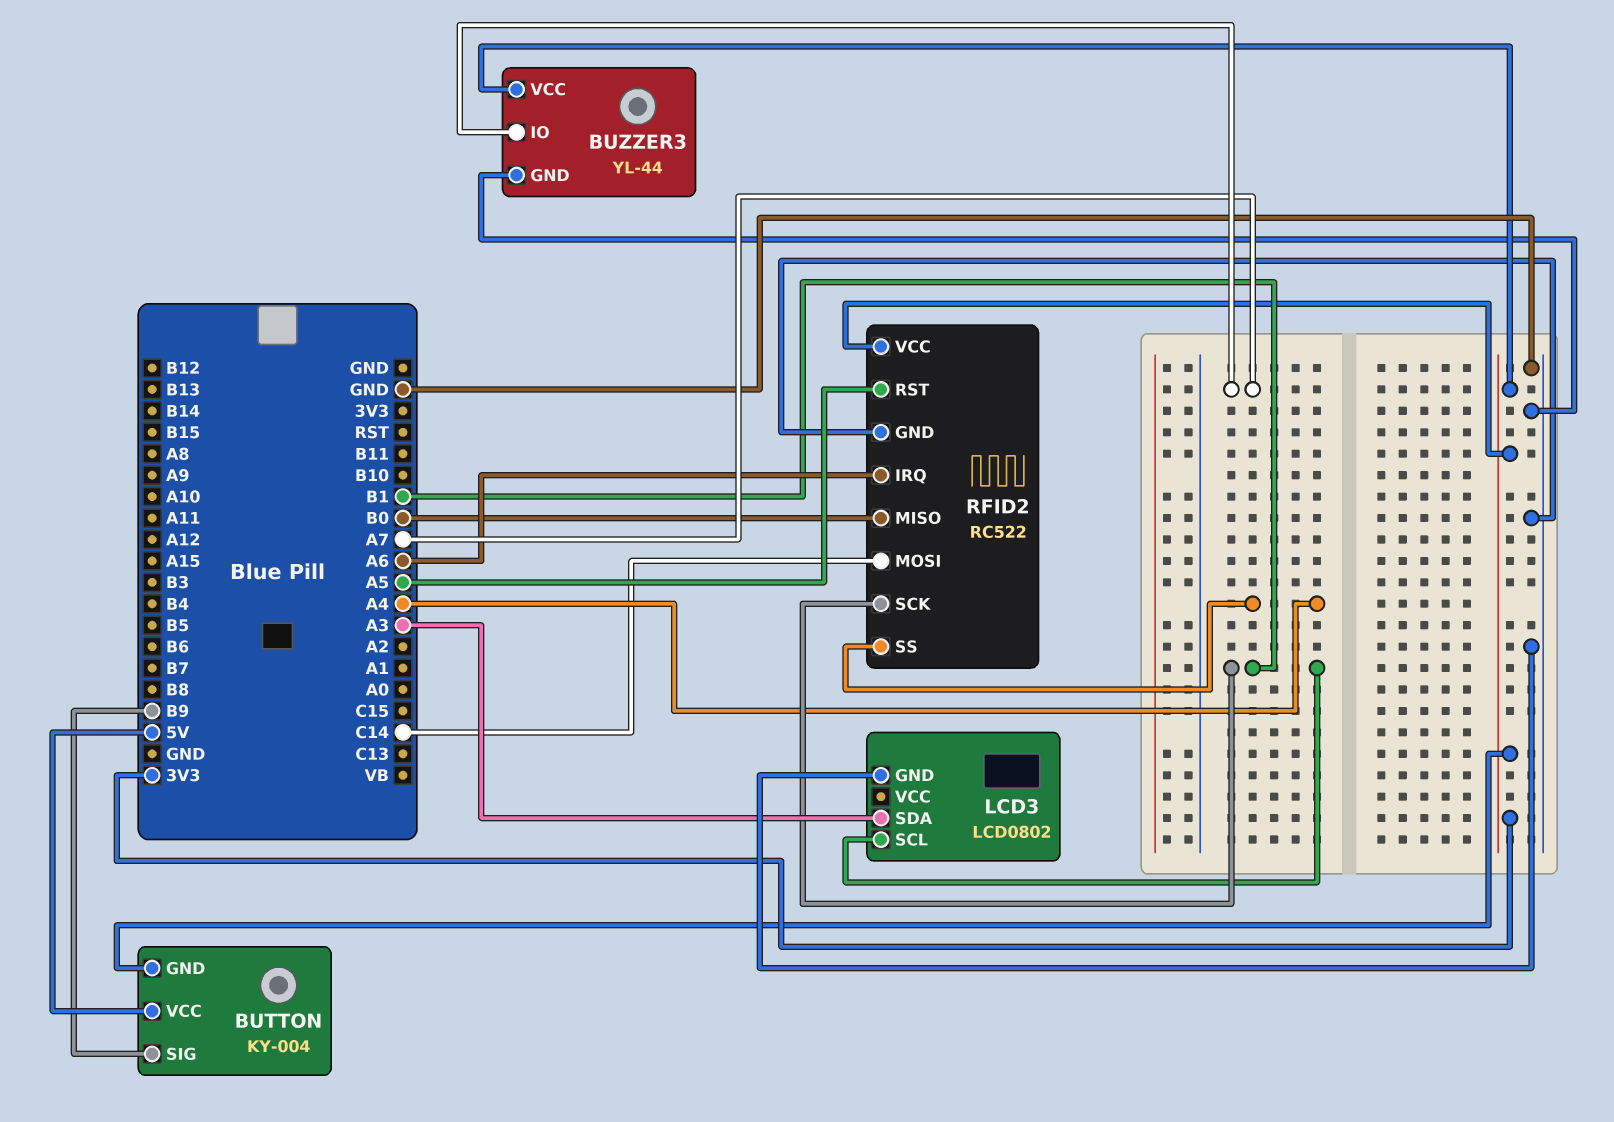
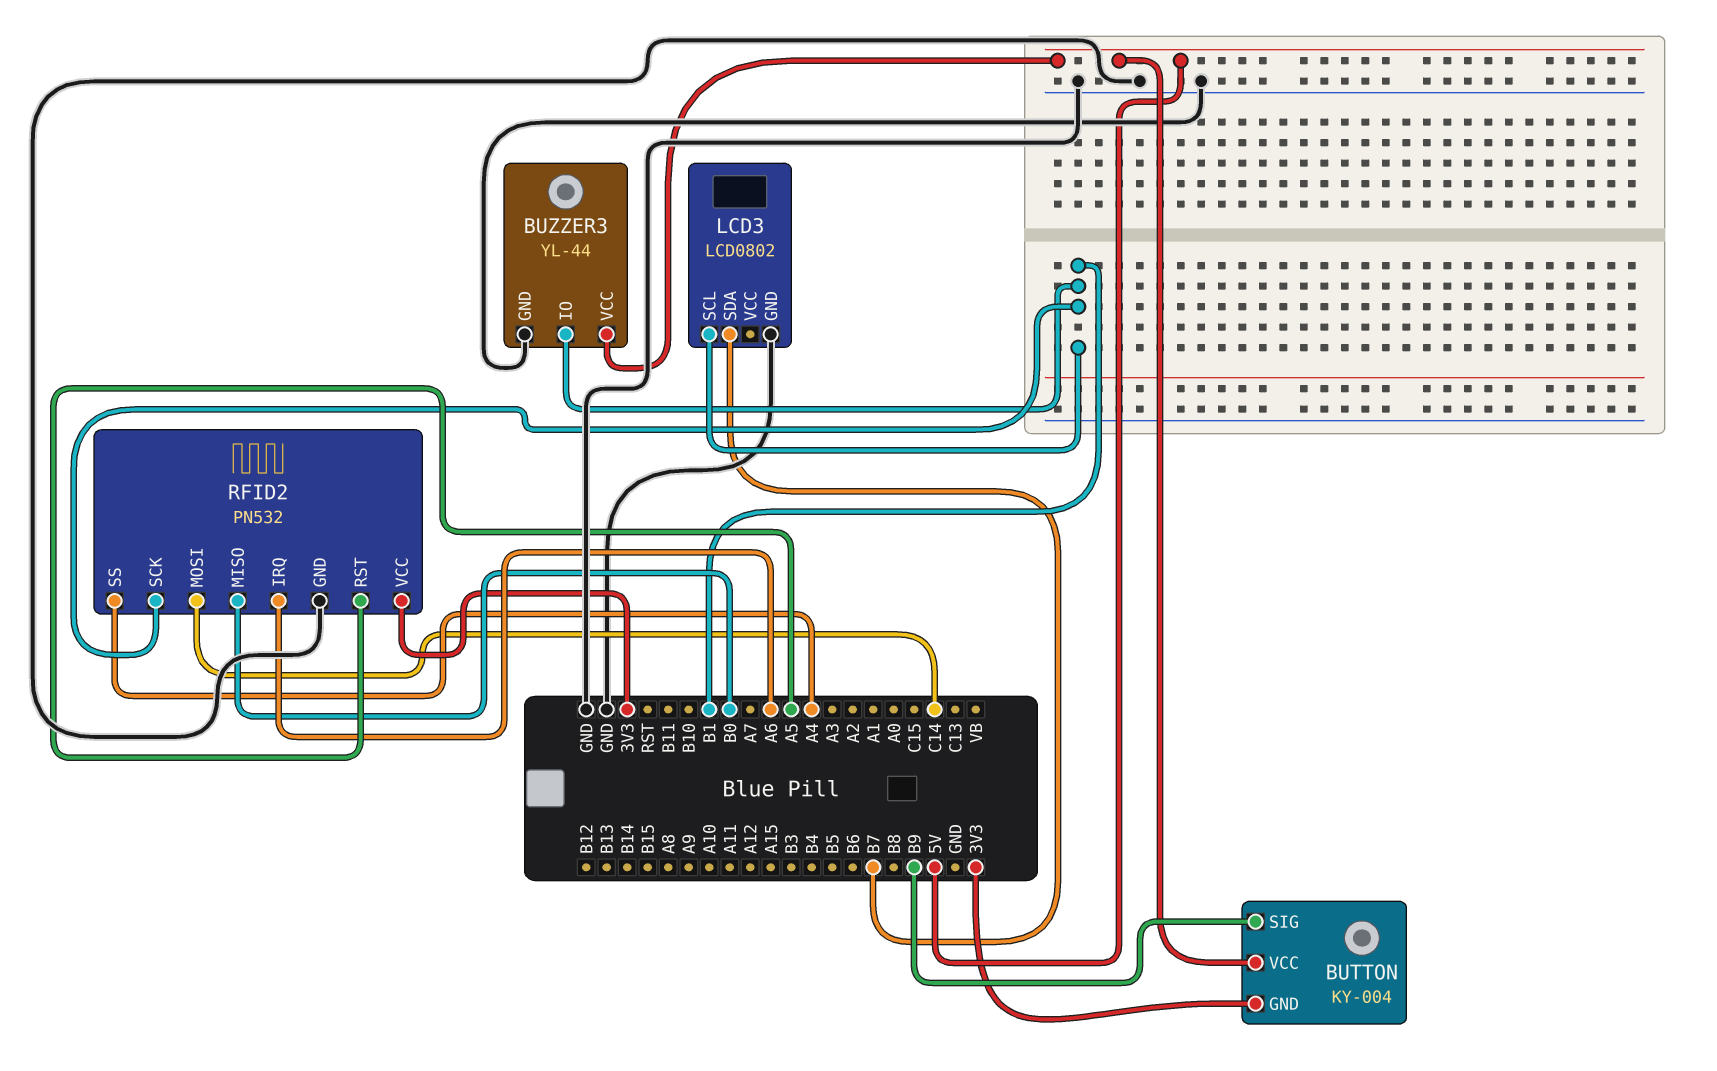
BUZZER3 pin IO: A7 -> B1
BUZZER3 pin VCC: 3V3 -> 5V
LCD3 pin SDA: A3 -> B7
RFID2: RC522 -> PN532

